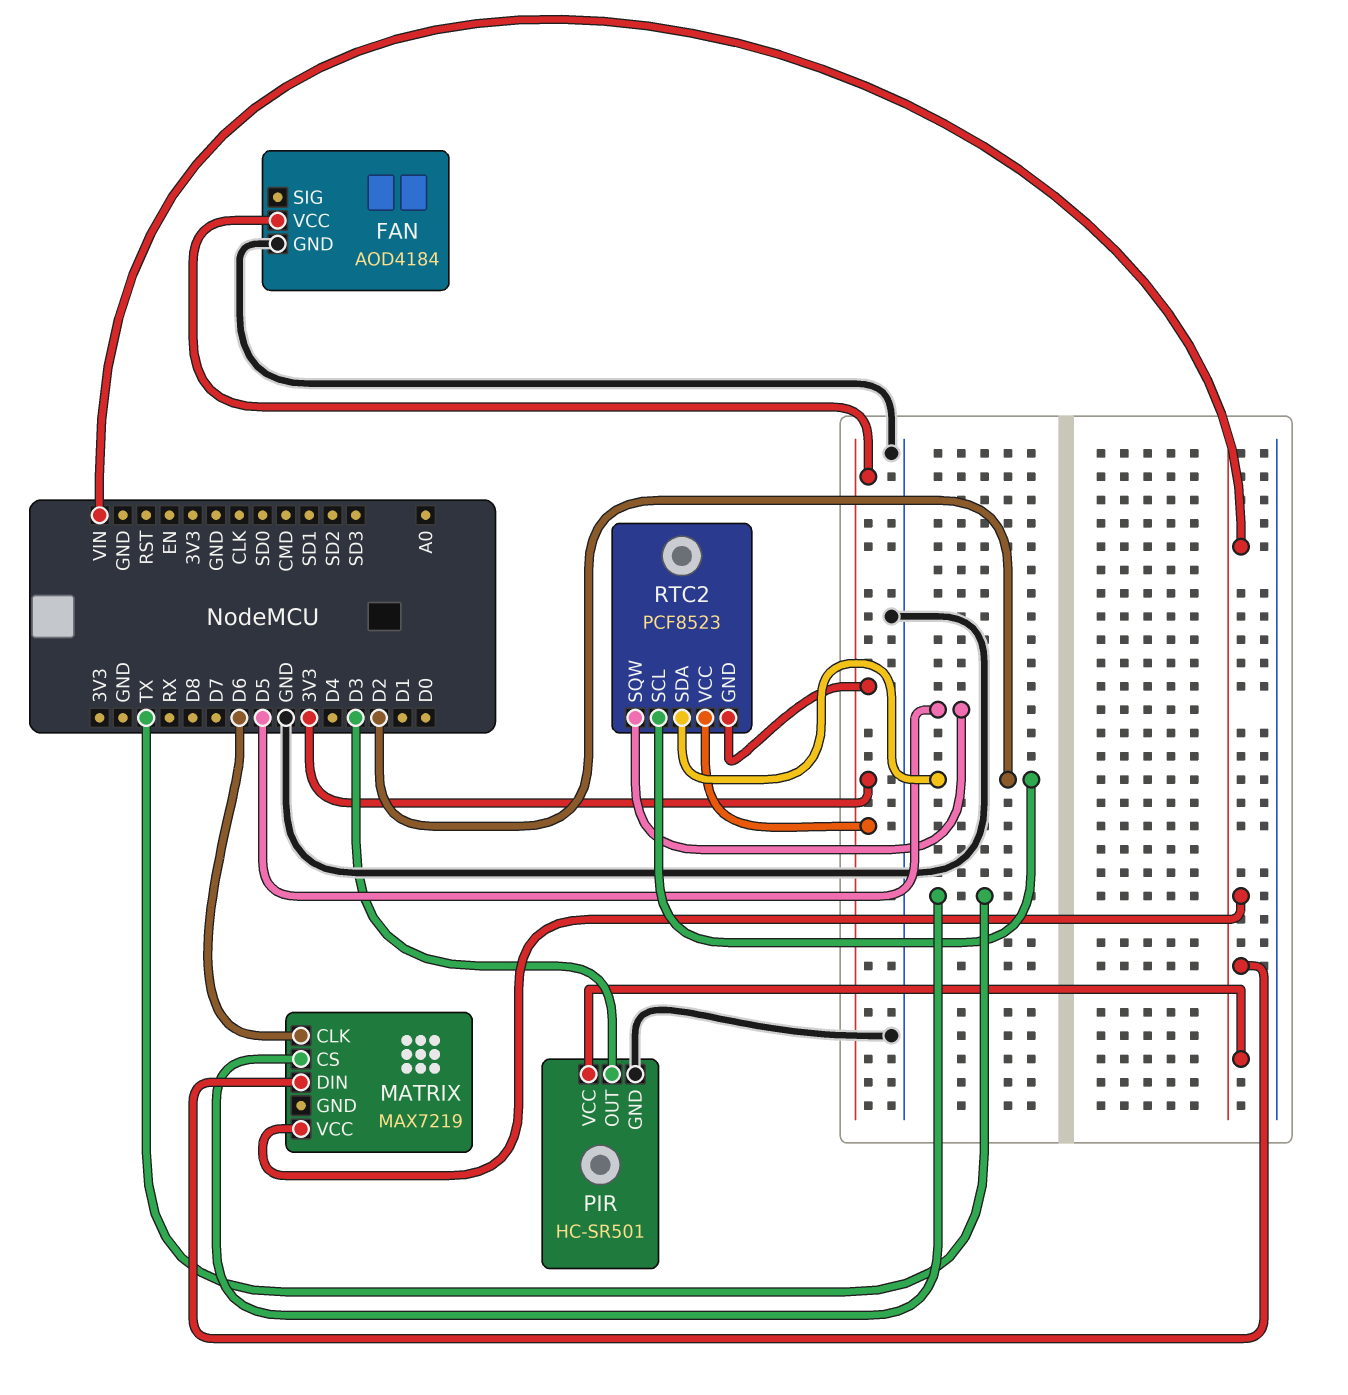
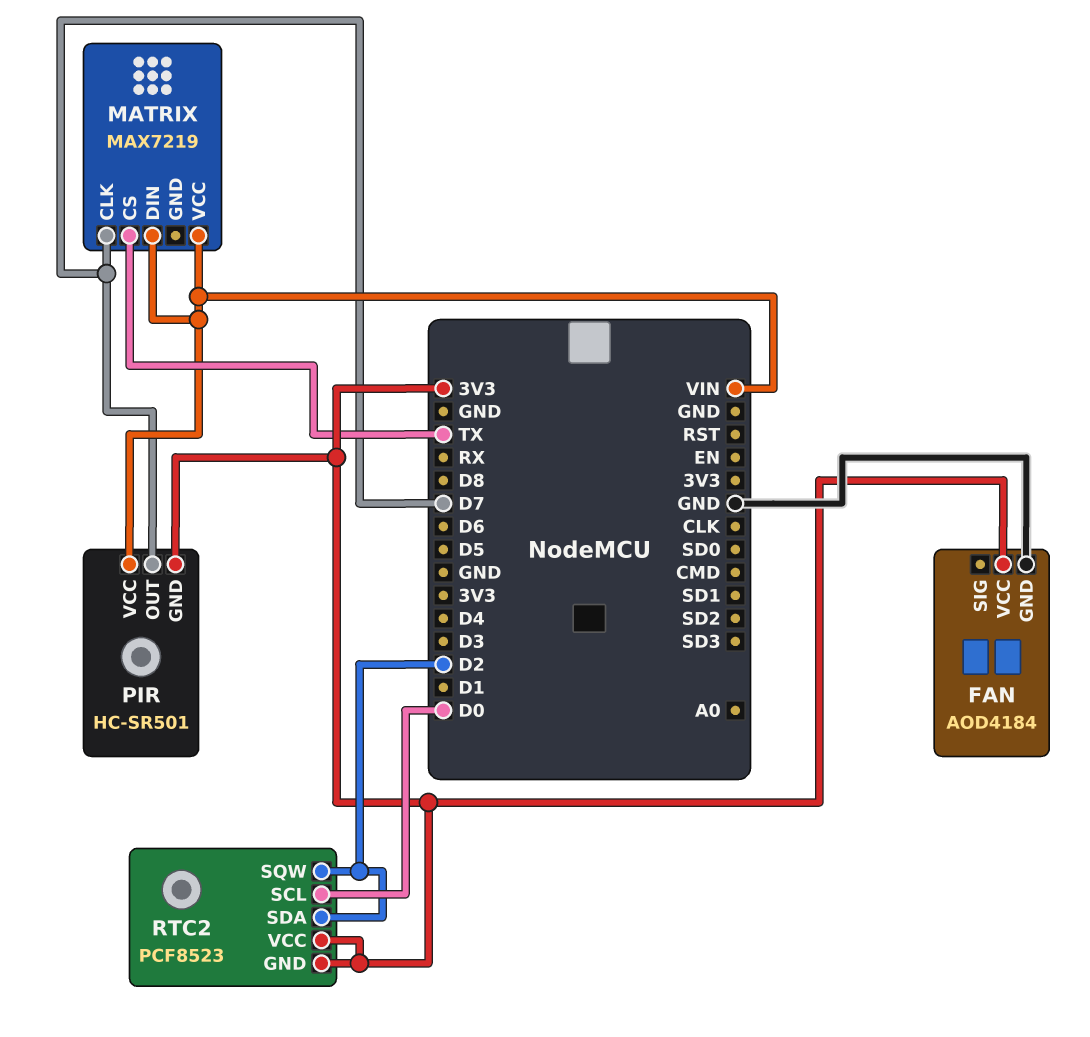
MATRIX pin CLK: D6 -> D7
PIR pin GND: GND -> 3V3
PIR pin OUT: D3 -> D7
RTC2 pin SCL: D2 -> D0
RTC2 pin SQW: D5 -> D2

